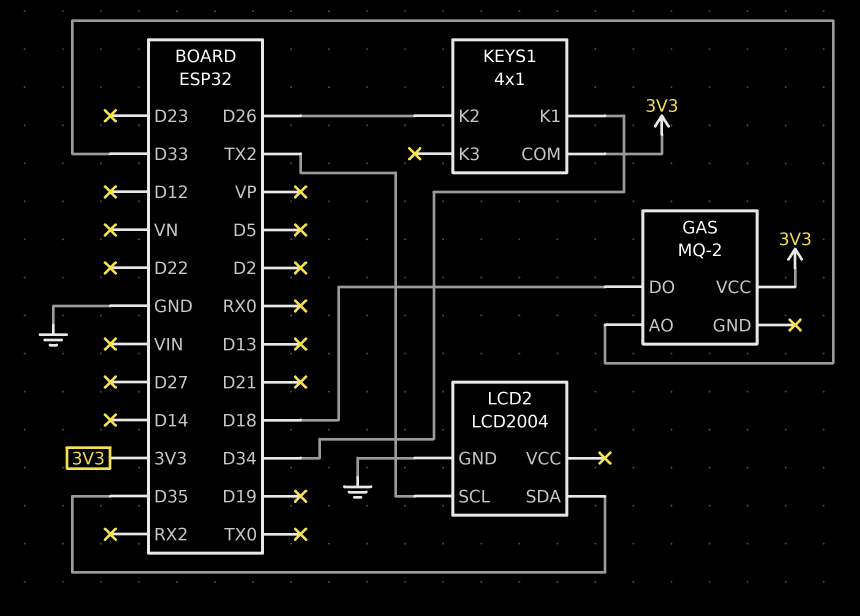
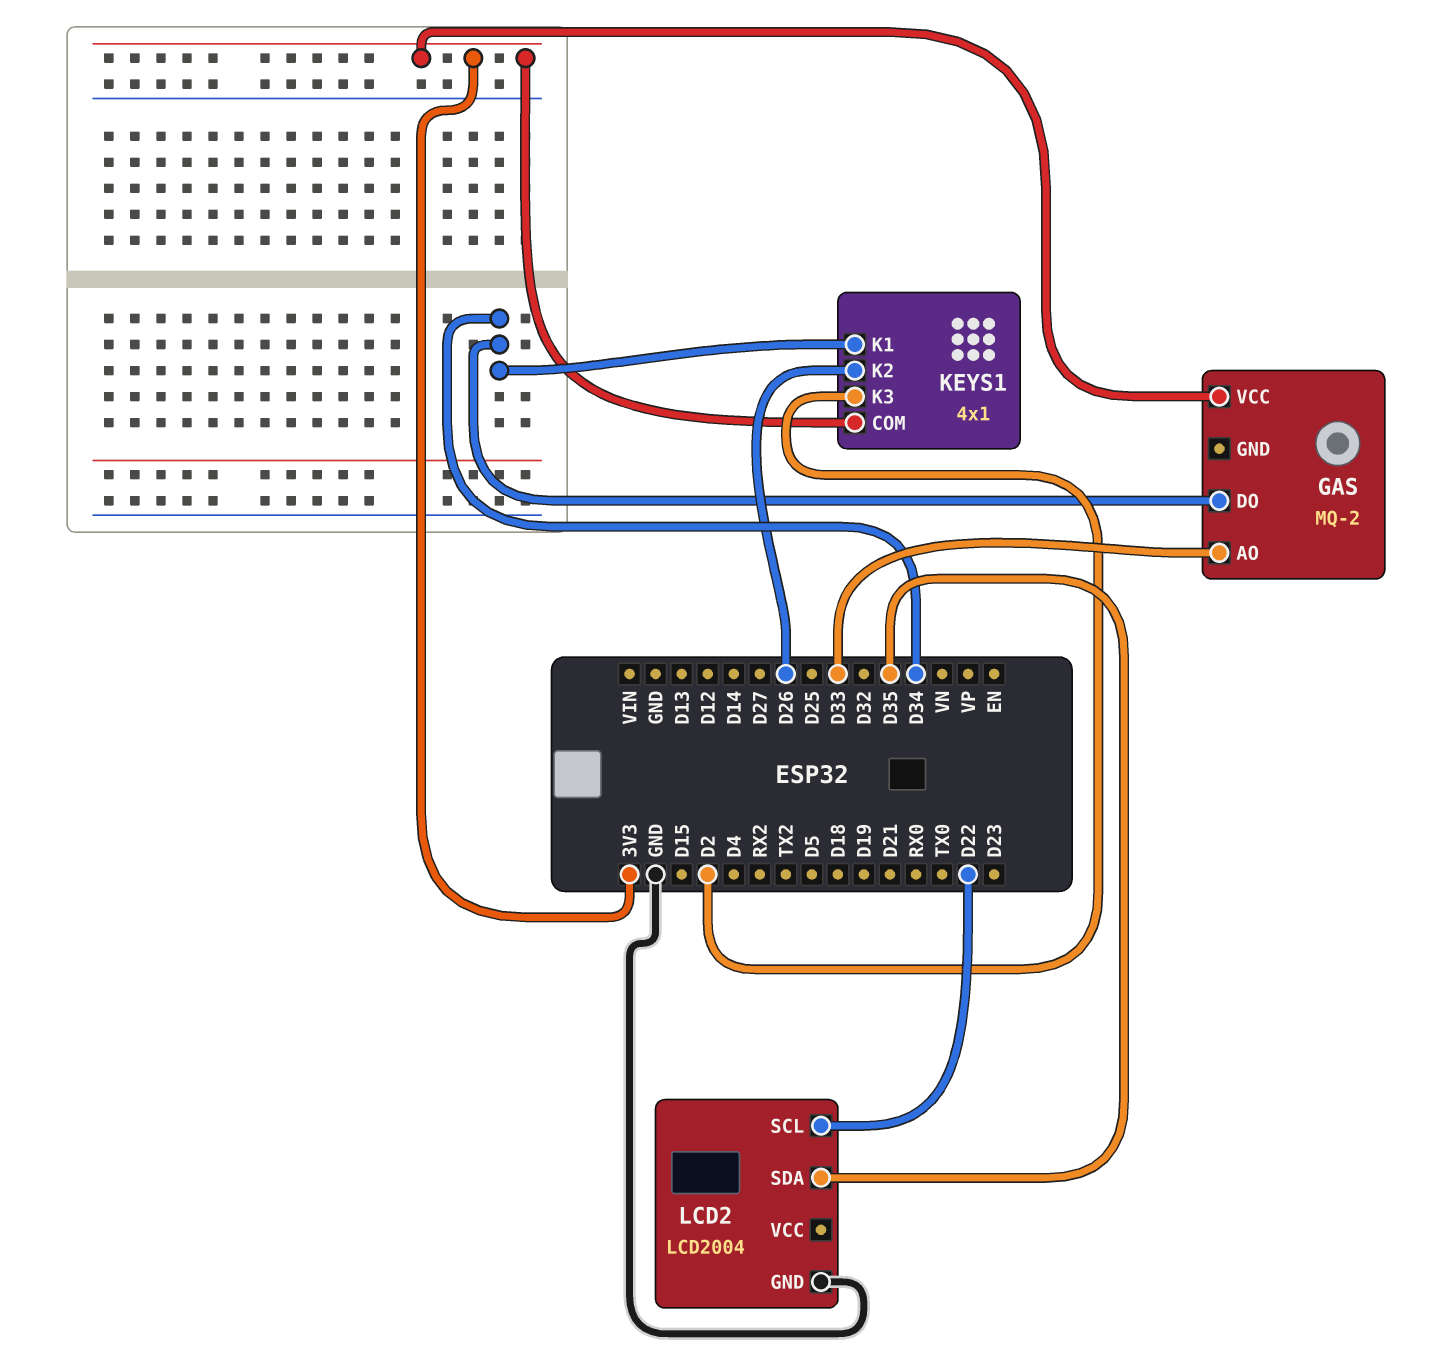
GAS pin DO: D18 -> D34
KEYS1 pin K3: none -> D2
LCD2 pin SCL: TX2 -> D22

